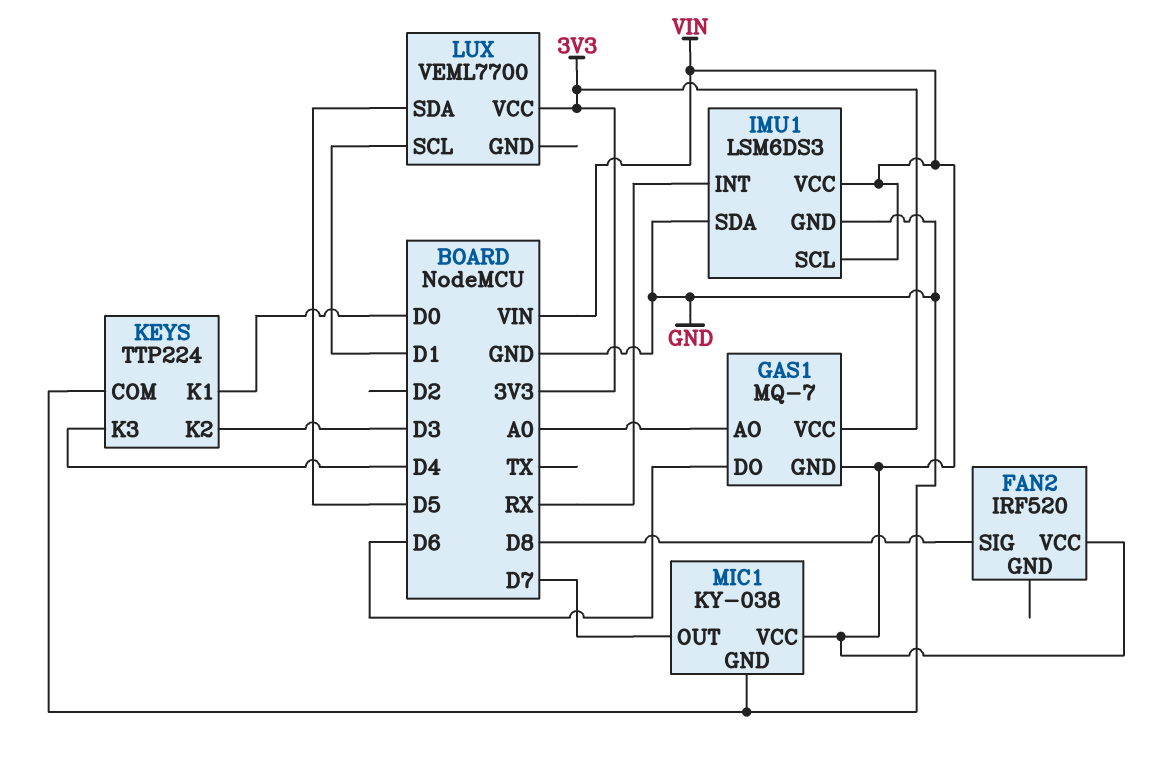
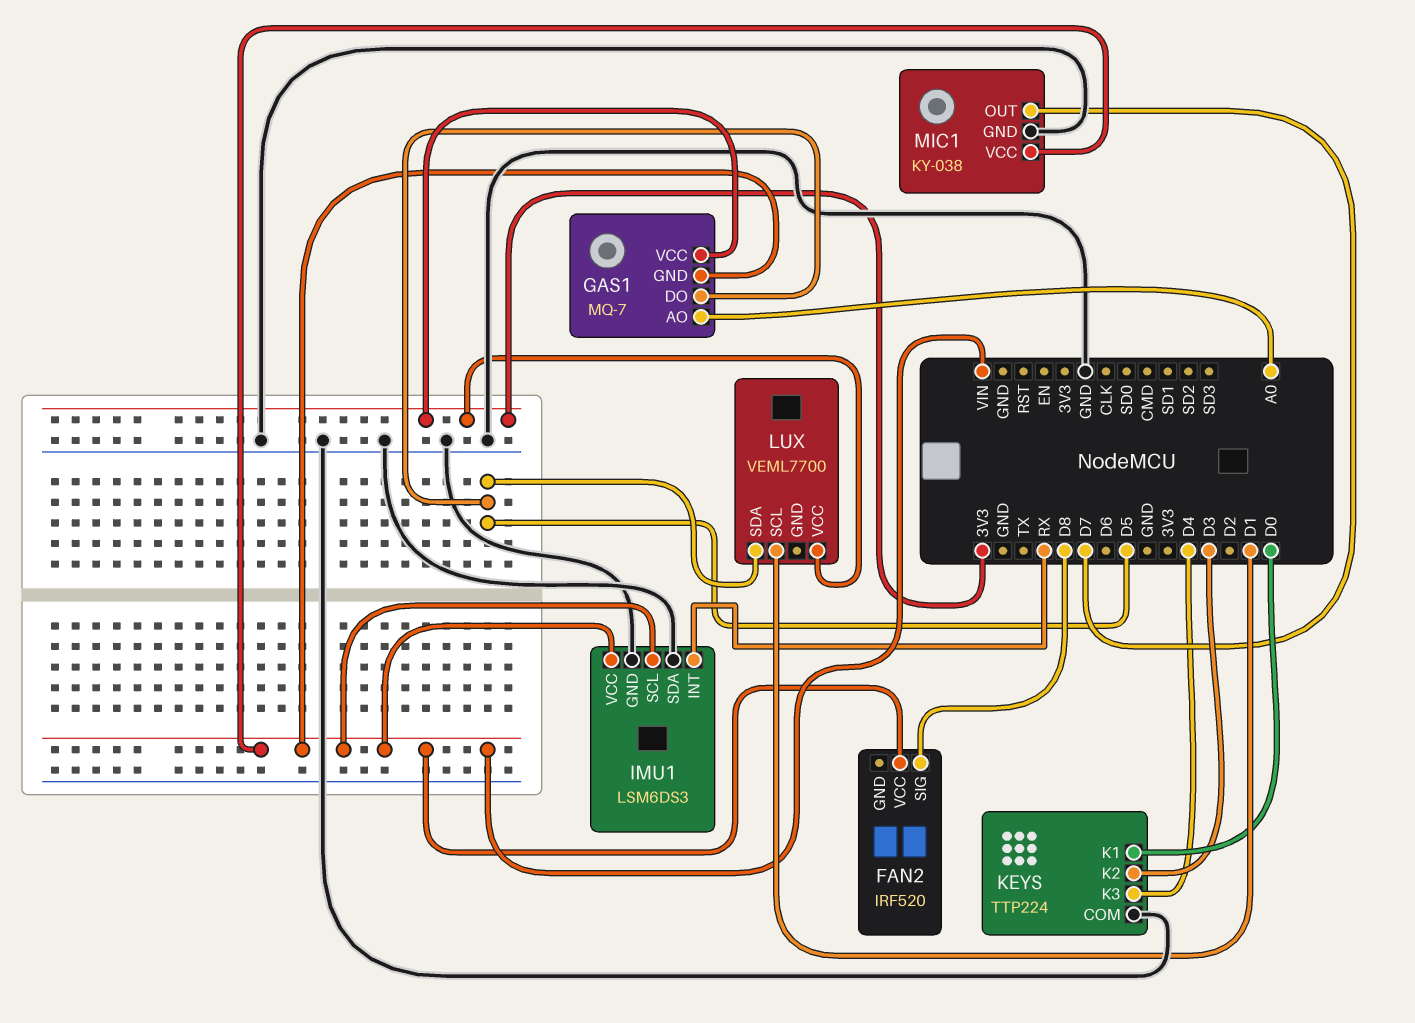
GAS1 pin DO: D6 -> D5

